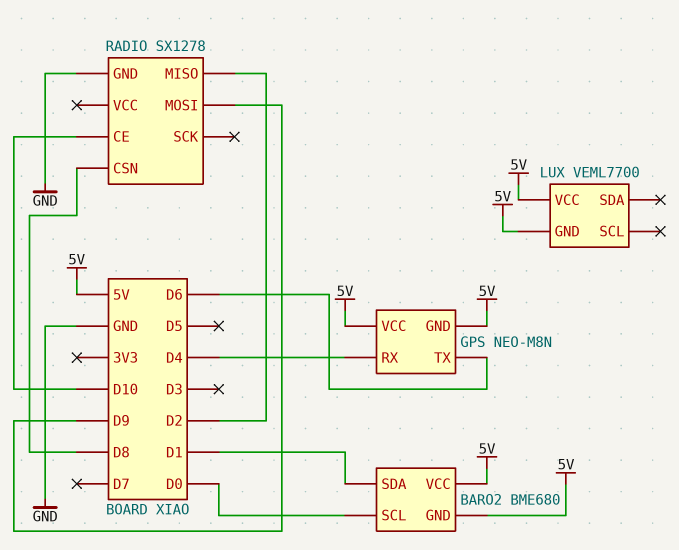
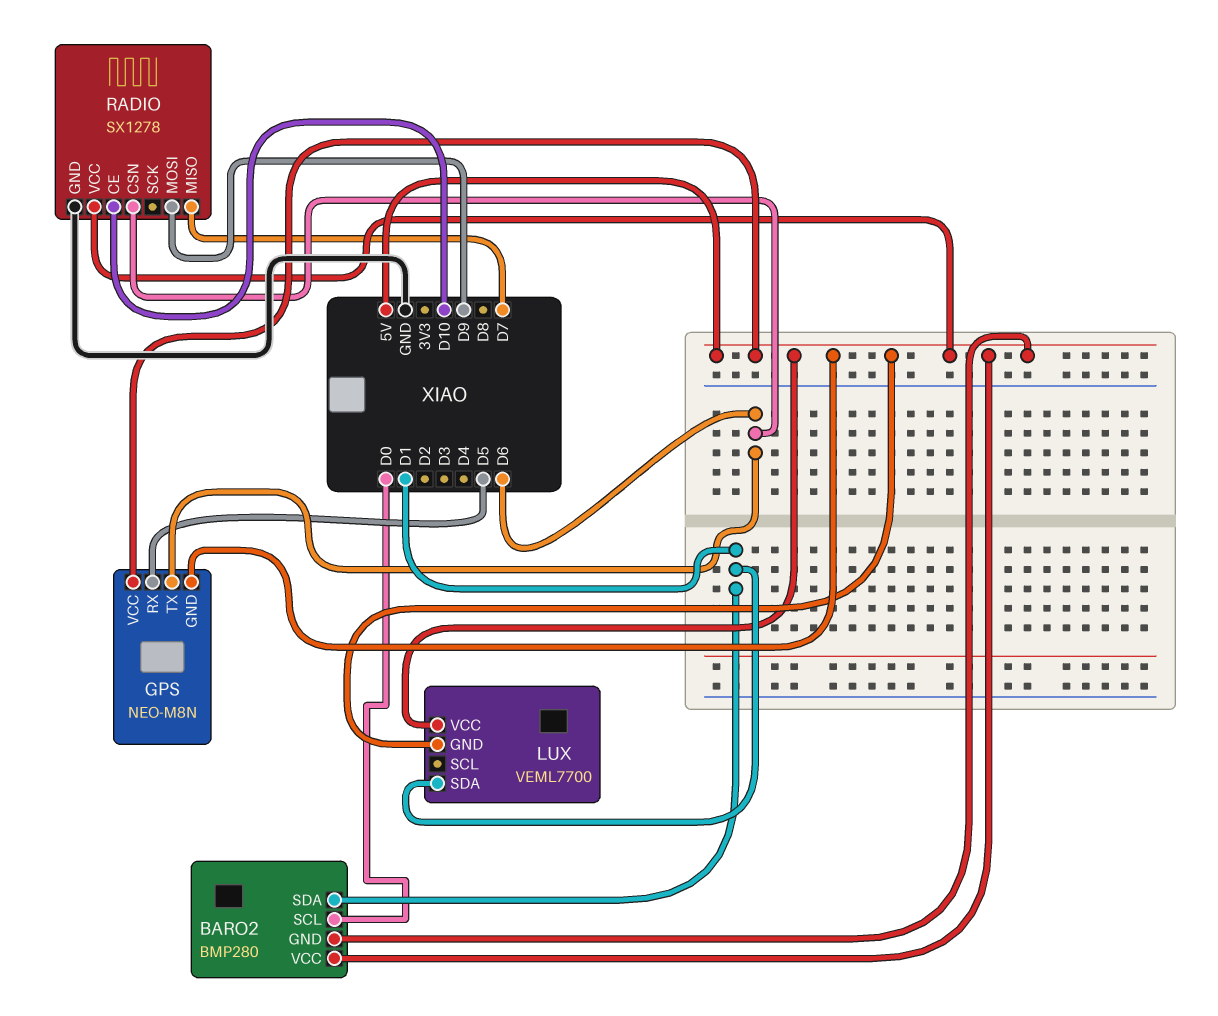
BARO2: BME680 -> BMP280
GPS pin RX: D4 -> D5
LUX pin SDA: none -> D1
RADIO pin CSN: D8 -> D6
RADIO pin MISO: D2 -> D7
RADIO pin VCC: none -> 5V

